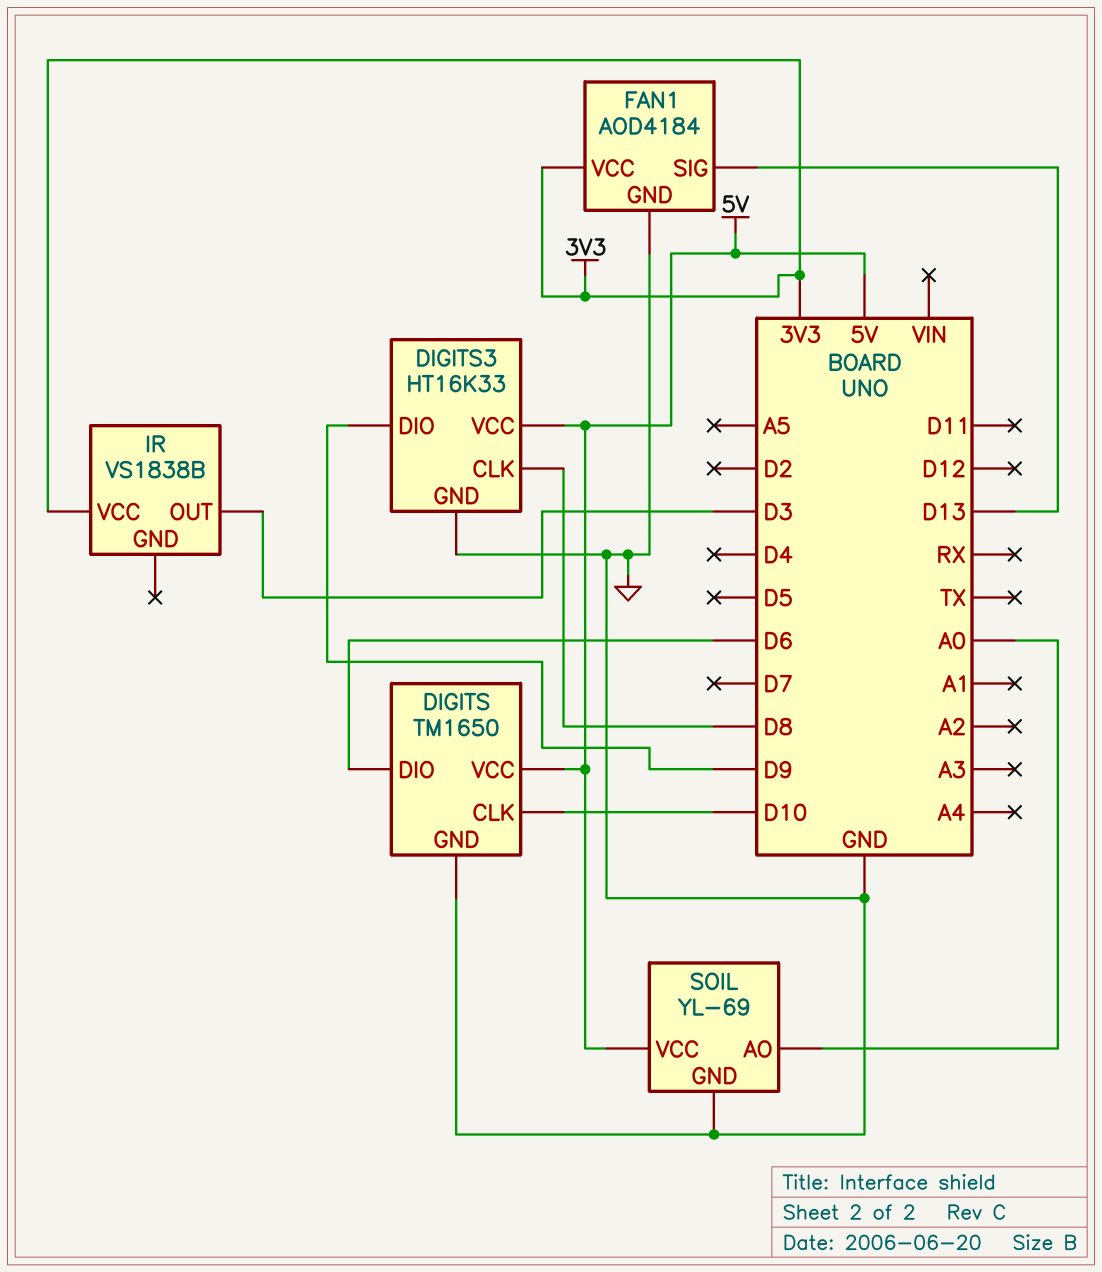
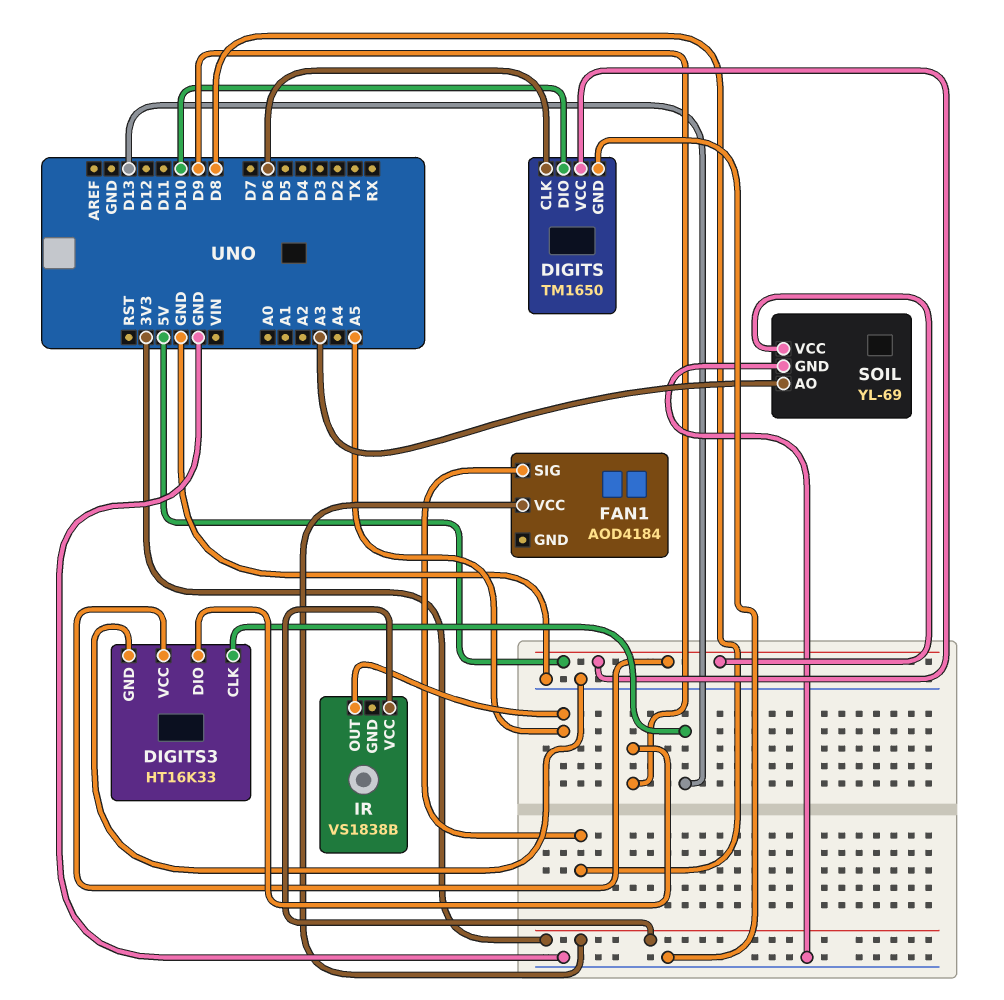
DIGITS pin CLK: D10 -> D6
DIGITS pin DIO: D6 -> D10
DIGITS3 pin CLK: D8 -> D13
FAN1 pin GND: GND -> none
FAN1 pin SIG: D13 -> D8
IR pin OUT: D3 -> A5
SOIL pin AO: A0 -> A3

